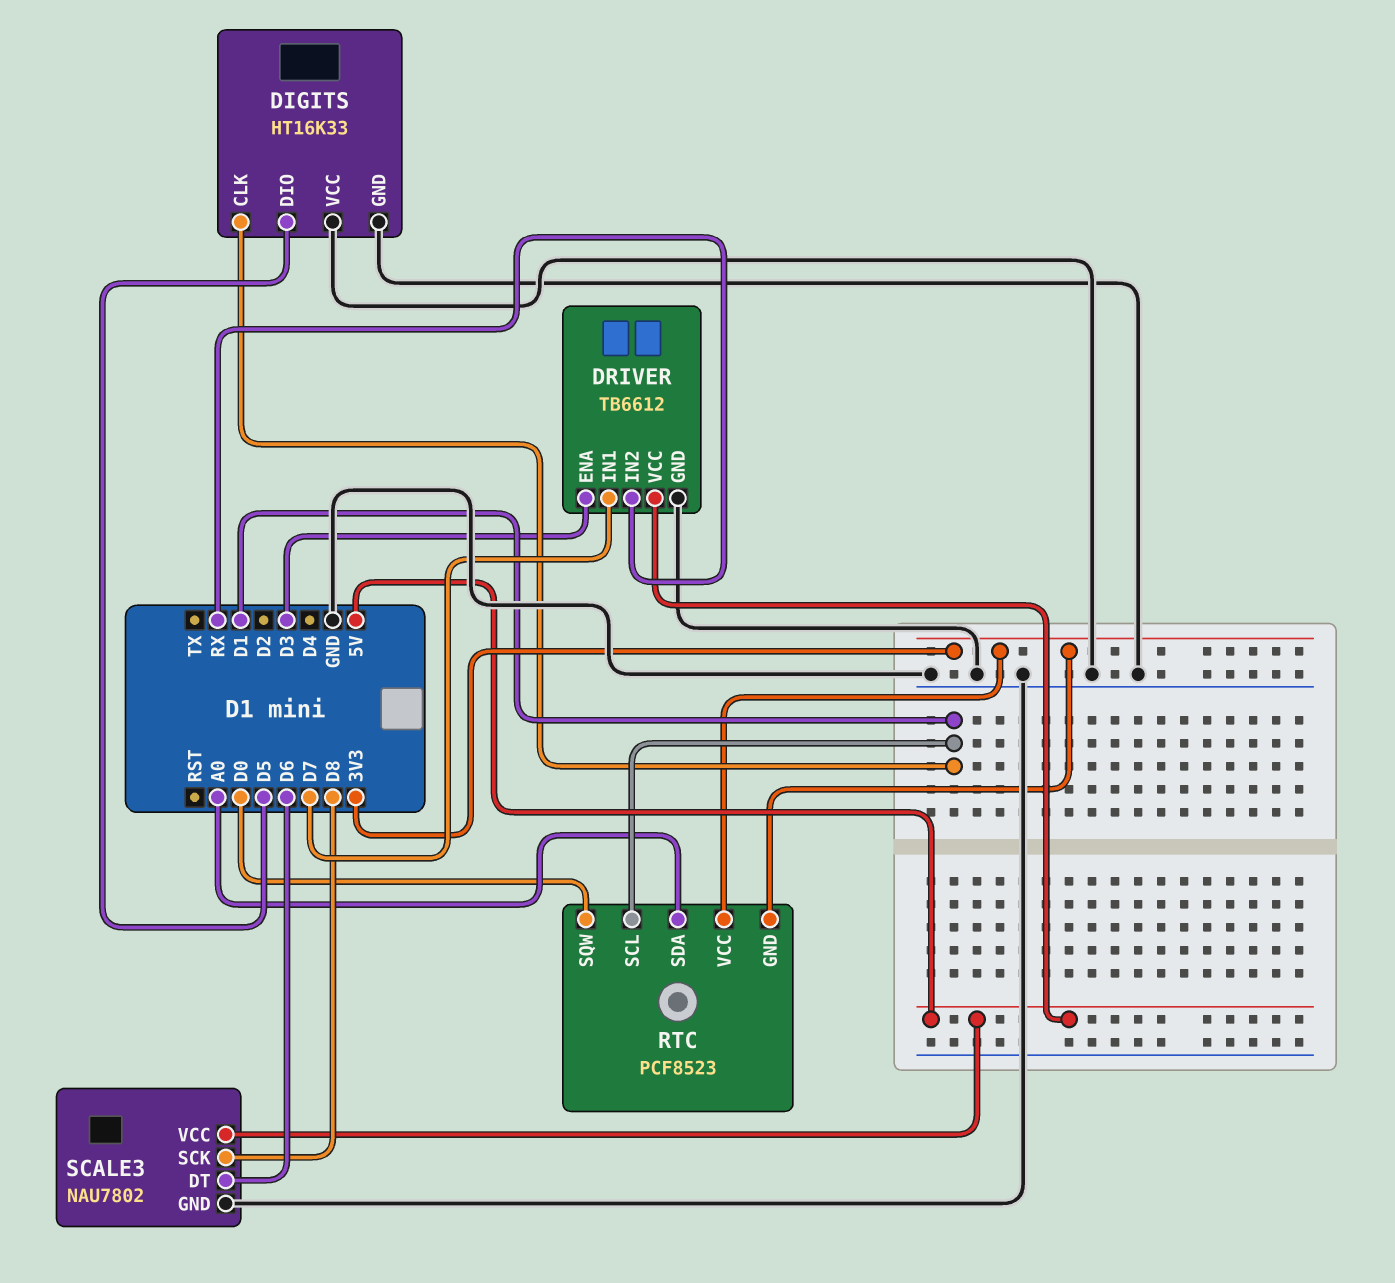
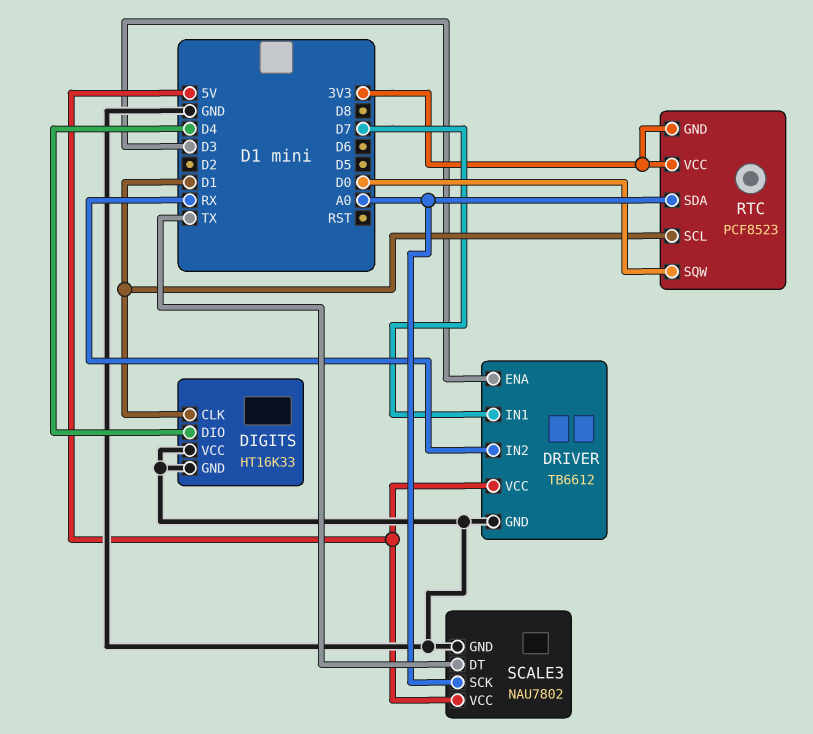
DIGITS pin DIO: D5 -> D4
SCALE3 pin DT: D6 -> TX
SCALE3 pin SCK: D8 -> A0

